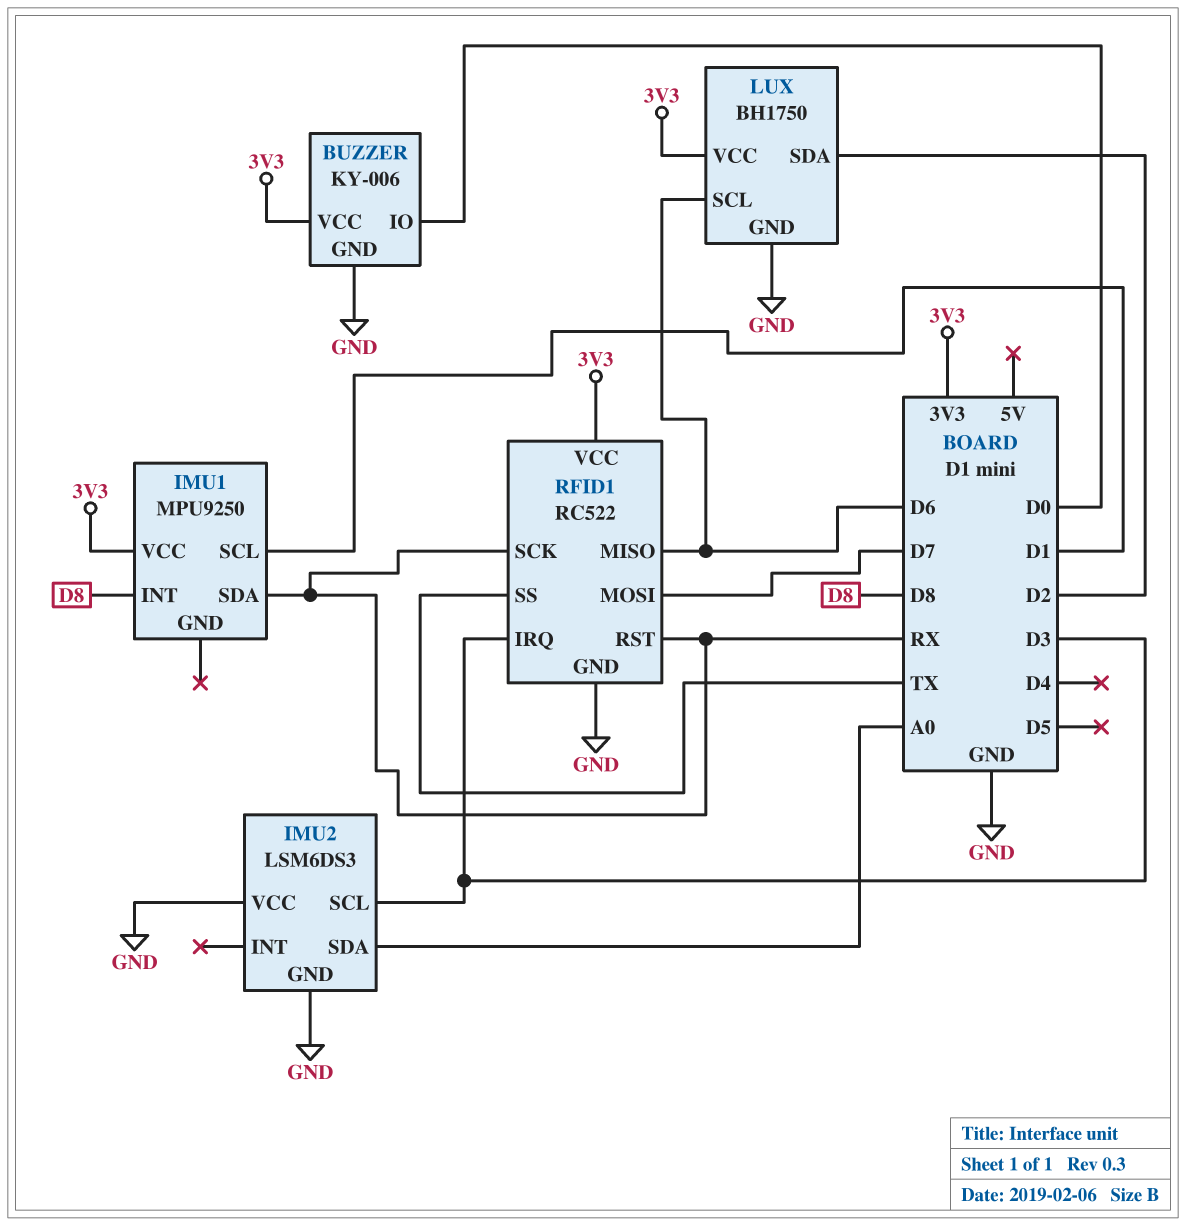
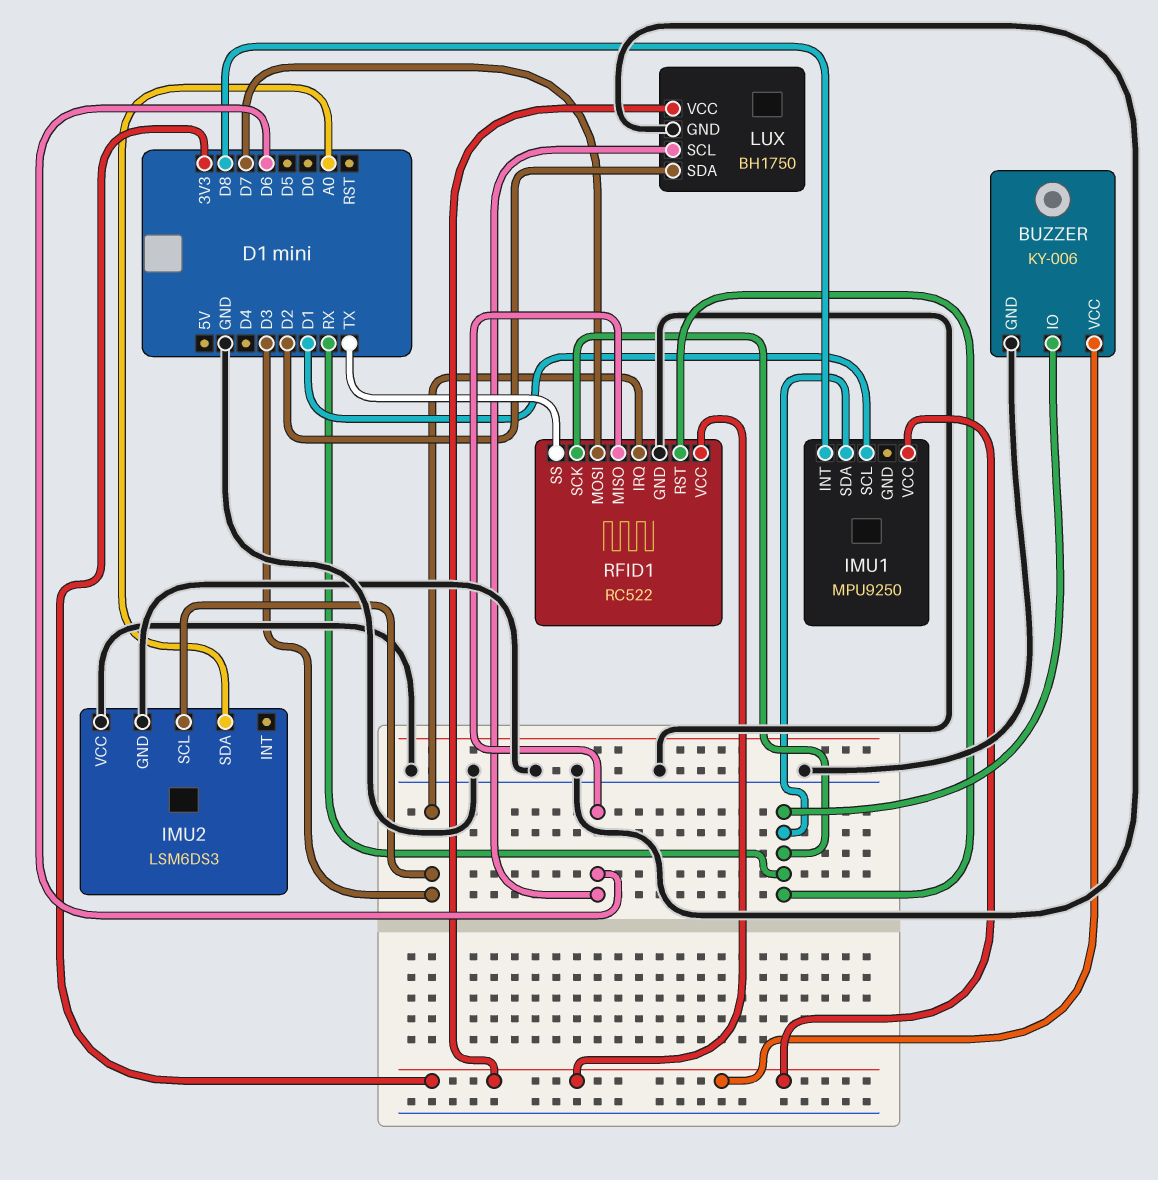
BUZZER pin IO: D0 -> RX

